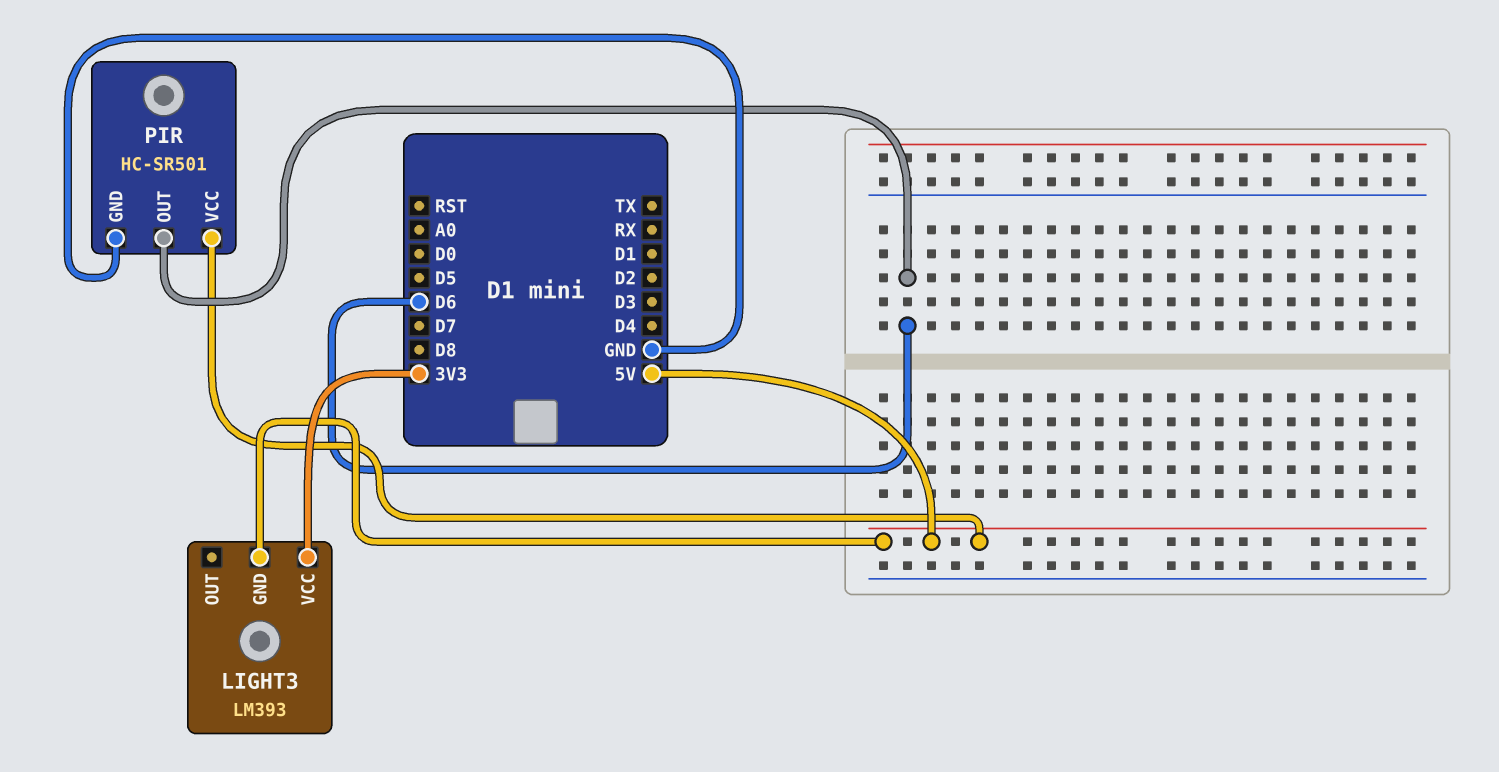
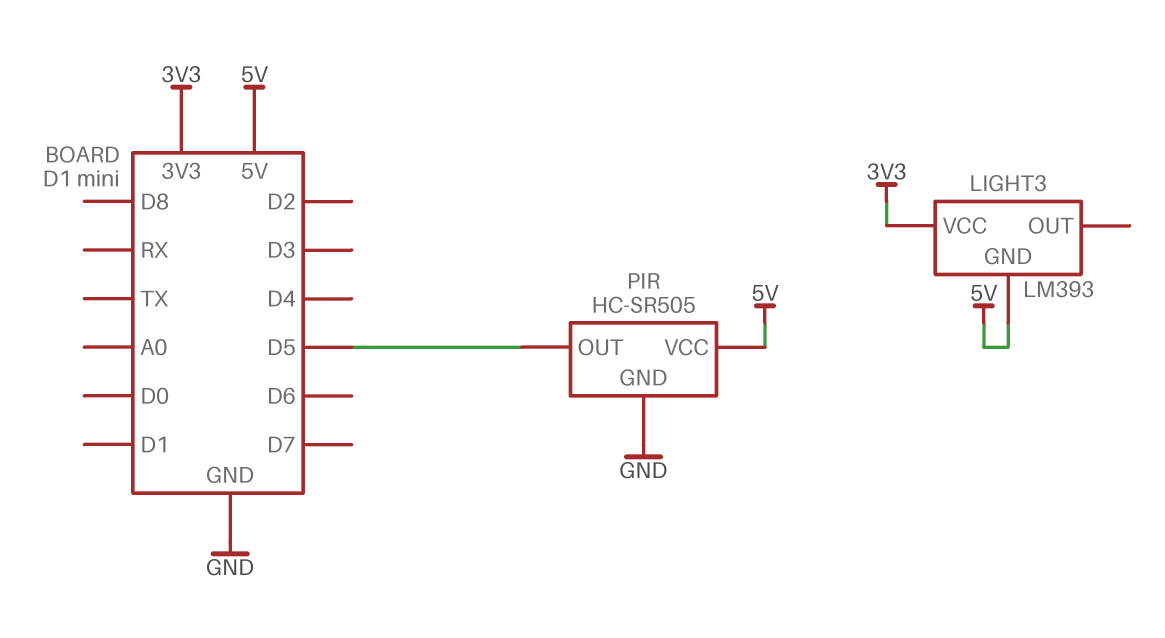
PIR: HC-SR501 -> HC-SR505
PIR pin OUT: D6 -> D5

